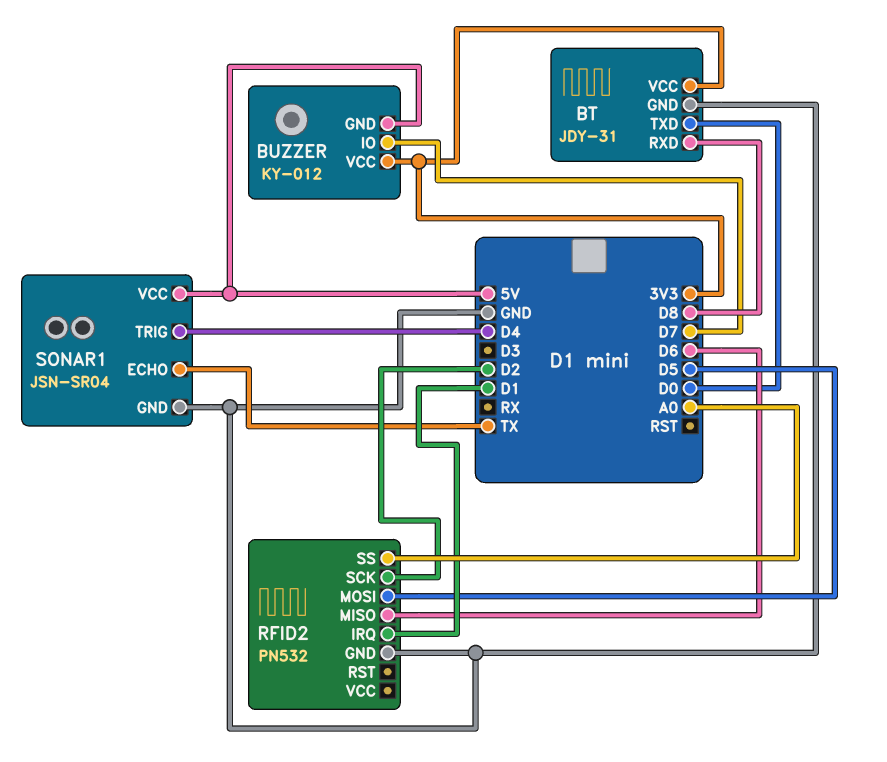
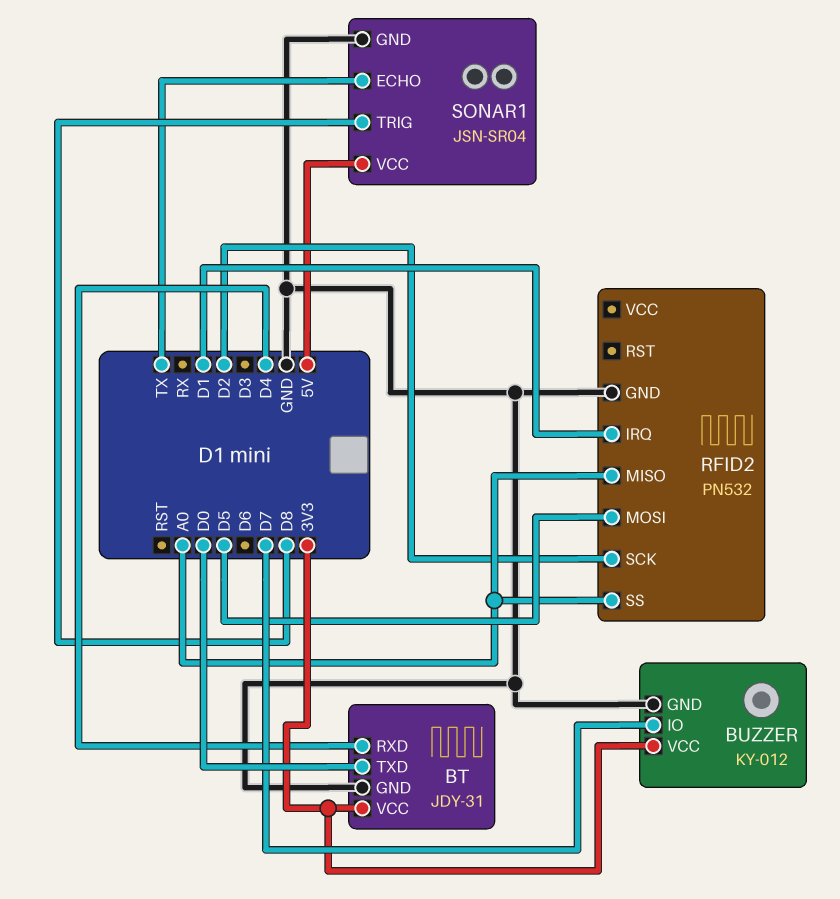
BT pin RXD: D8 -> D4
BUZZER pin GND: 5V -> GND
RFID2 pin MISO: D6 -> A0
SONAR1 pin TRIG: D4 -> D8

